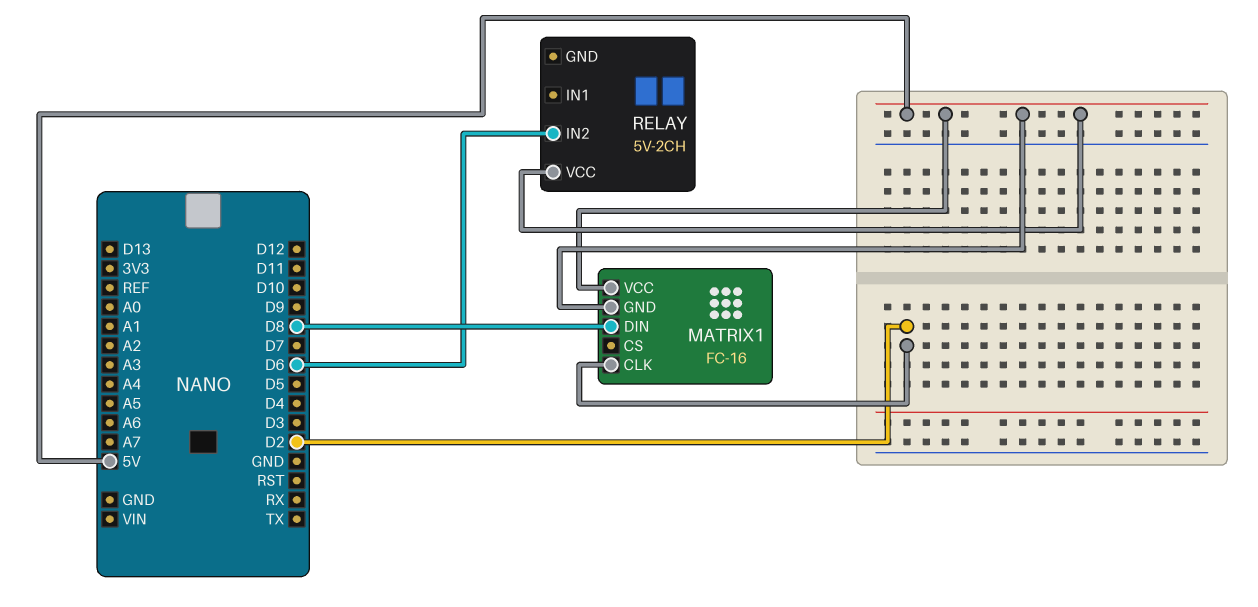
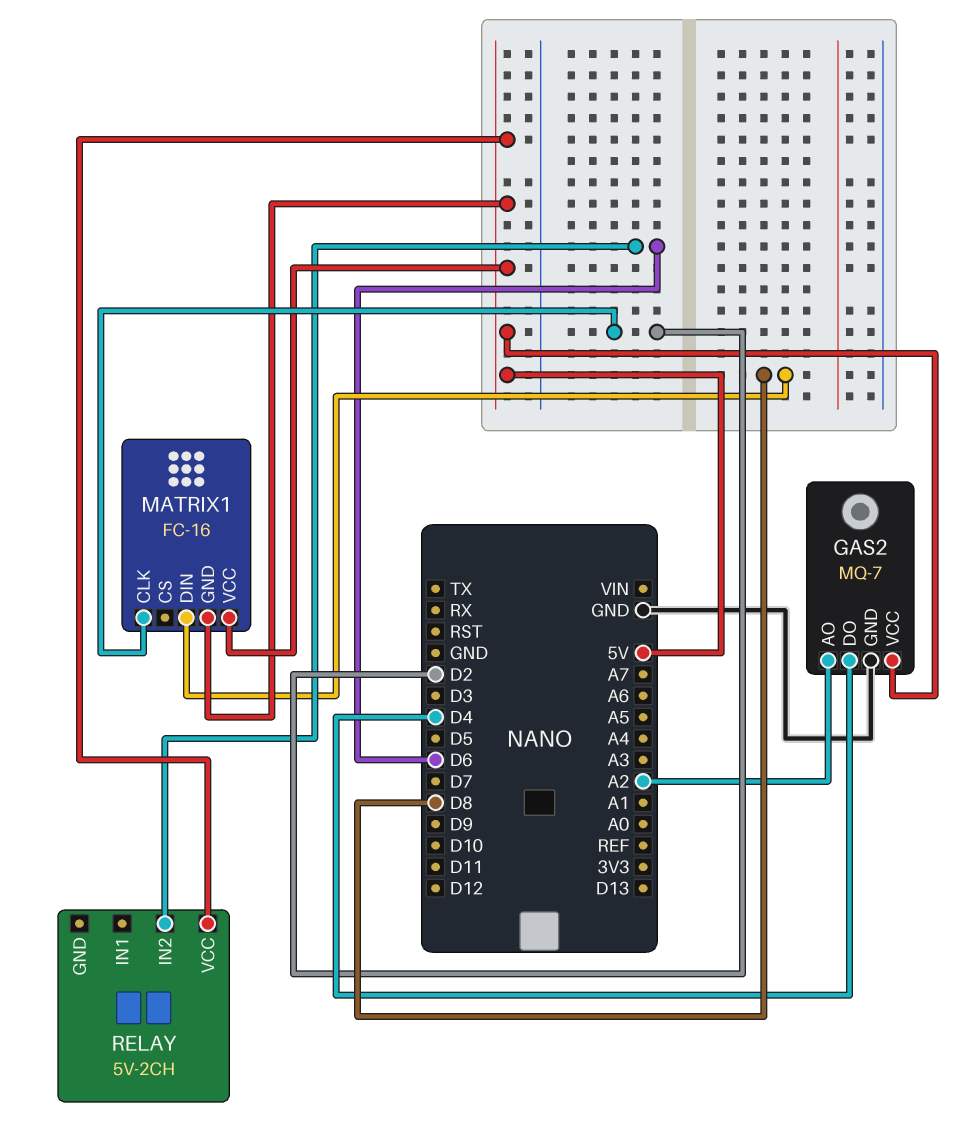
GAS2: none -> MQ-7
GAS2 pin AO: none -> A2
GAS2 pin DO: none -> D4
GAS2 pin GND: none -> GND
GAS2 pin VCC: none -> 5V

